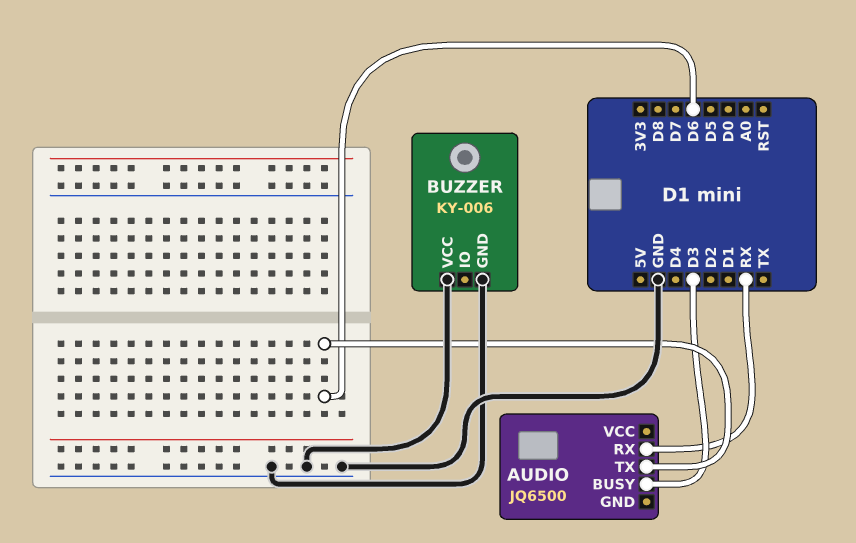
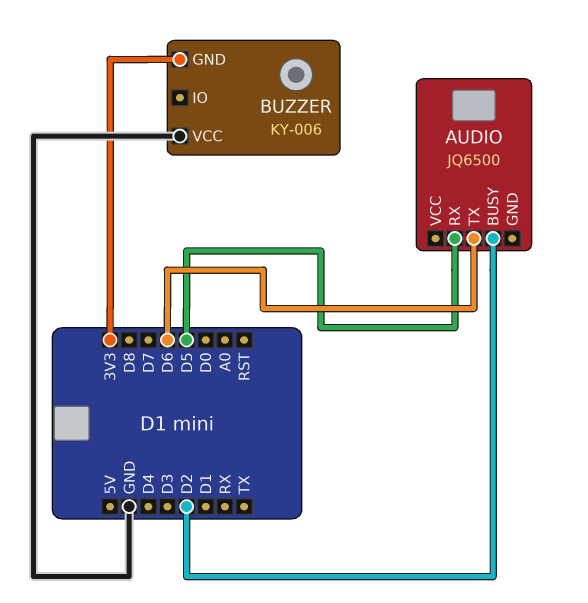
AUDIO pin BUSY: D3 -> D2
AUDIO pin RX: RX -> D5
BUZZER pin GND: GND -> 3V3

